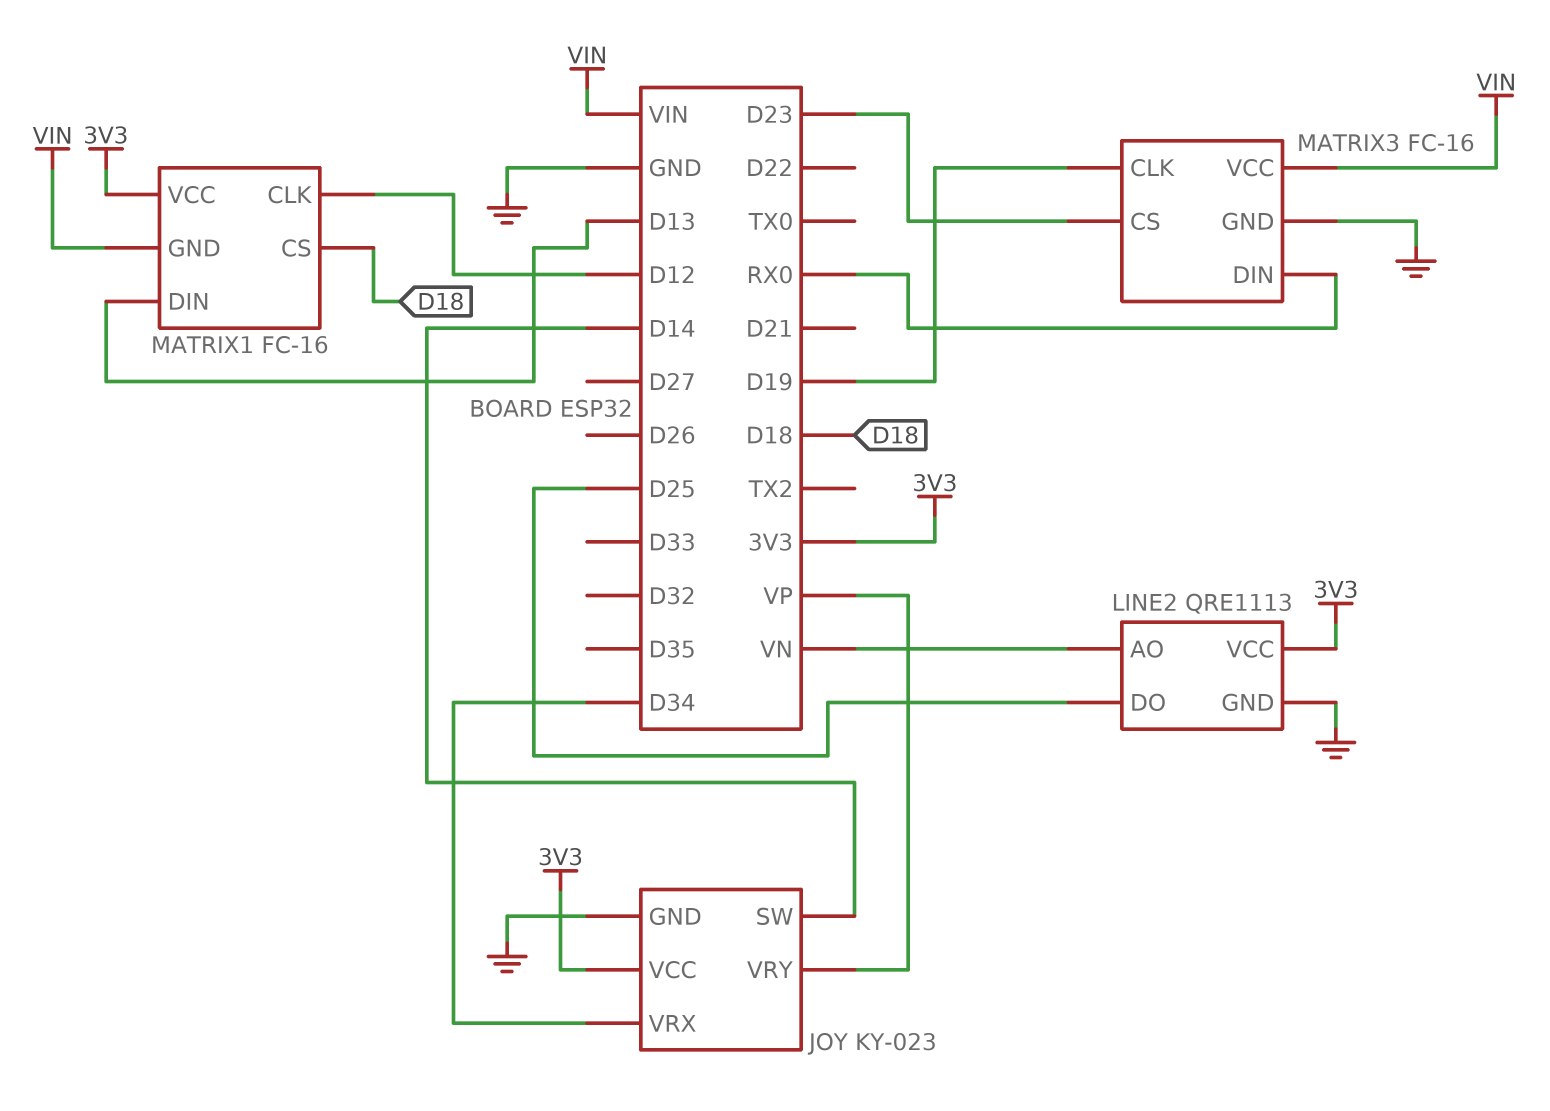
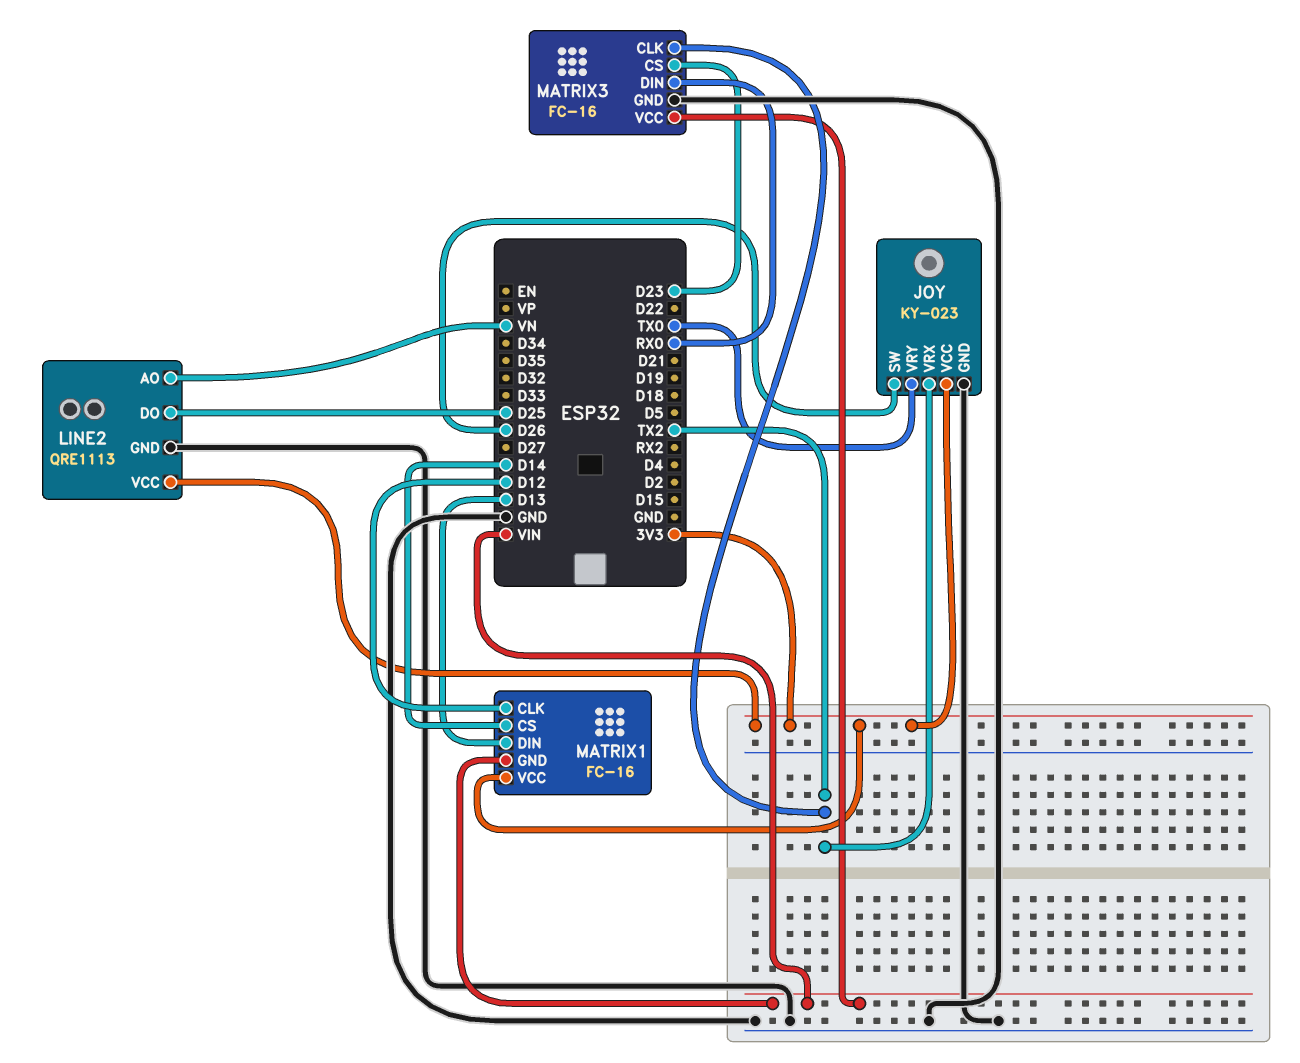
JOY pin SW: D14 -> D26
JOY pin VRX: D34 -> TX2
JOY pin VRY: VP -> TX0
MATRIX1 pin CS: D18 -> D14
MATRIX3 pin CLK: D19 -> TX2

